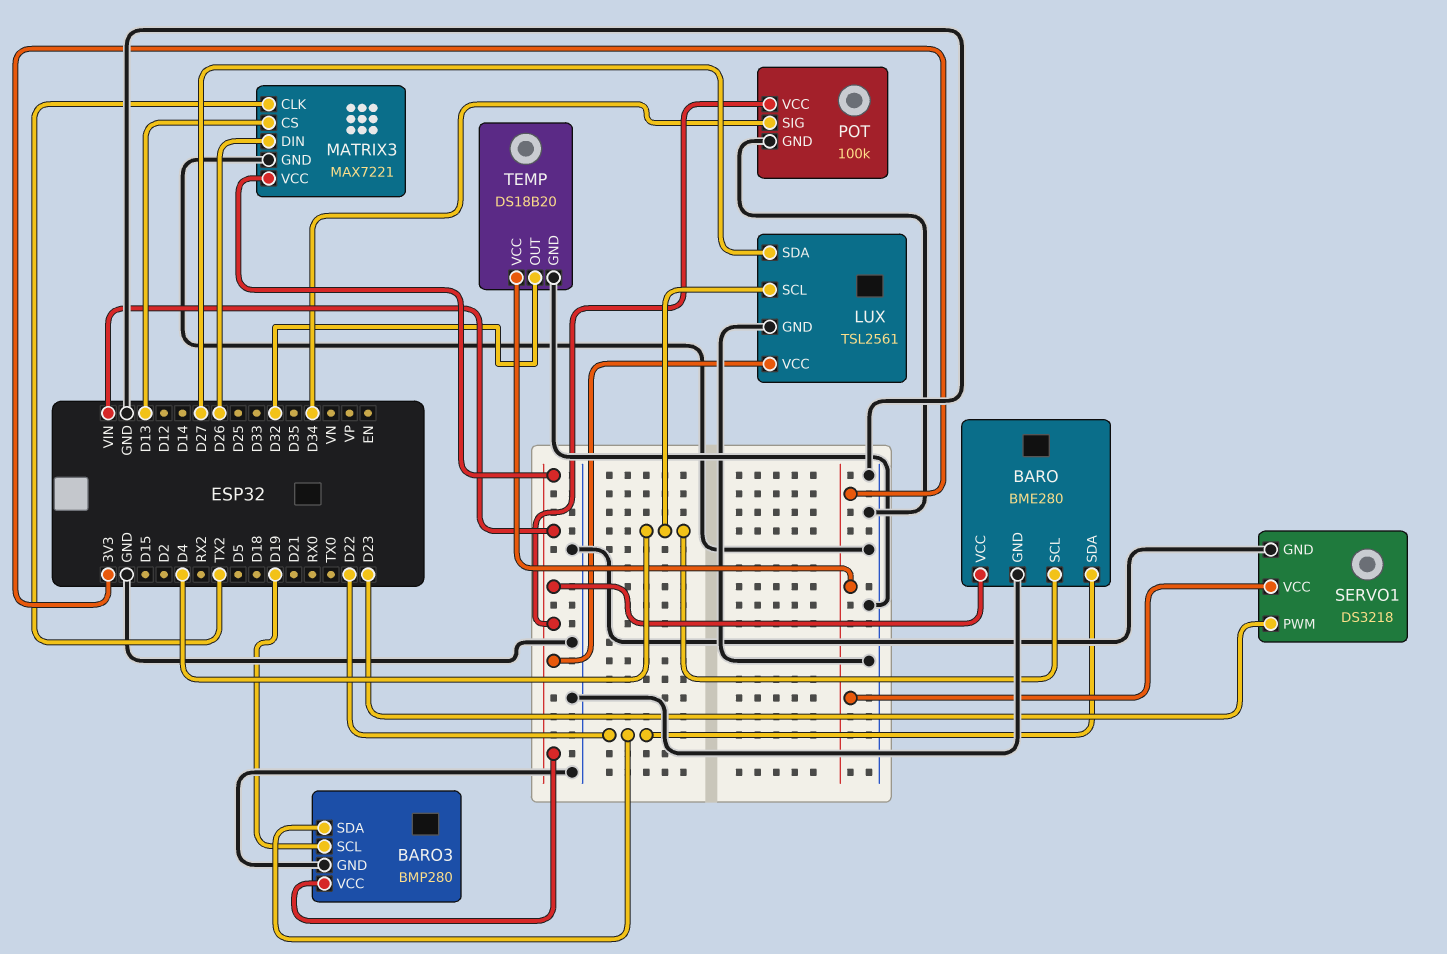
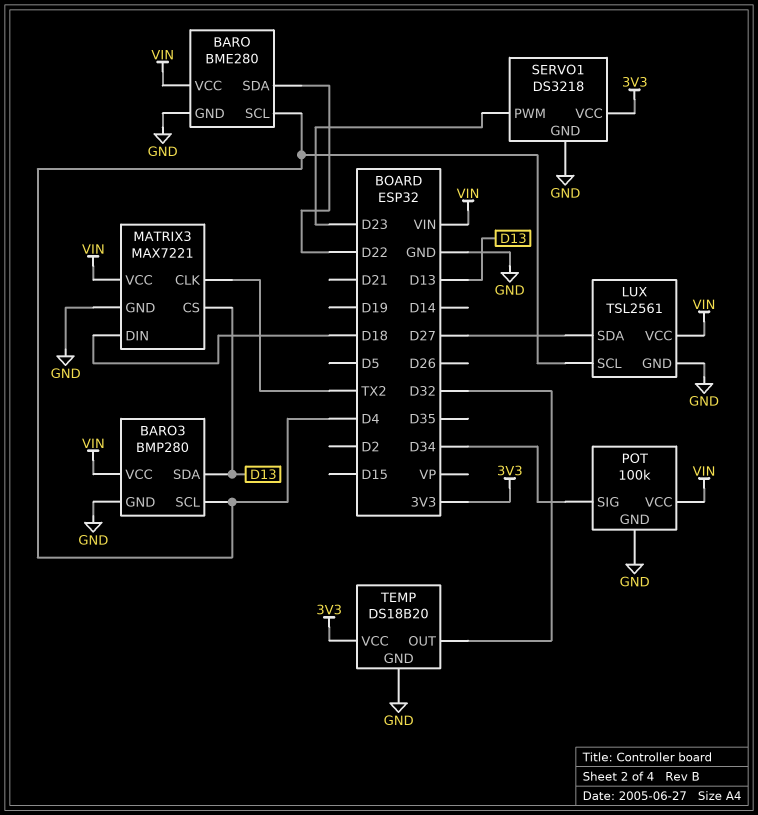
BARO3 pin SCL: D19 -> D4
BARO3 pin SDA: D22 -> D13
MATRIX3 pin DIN: D26 -> D18

